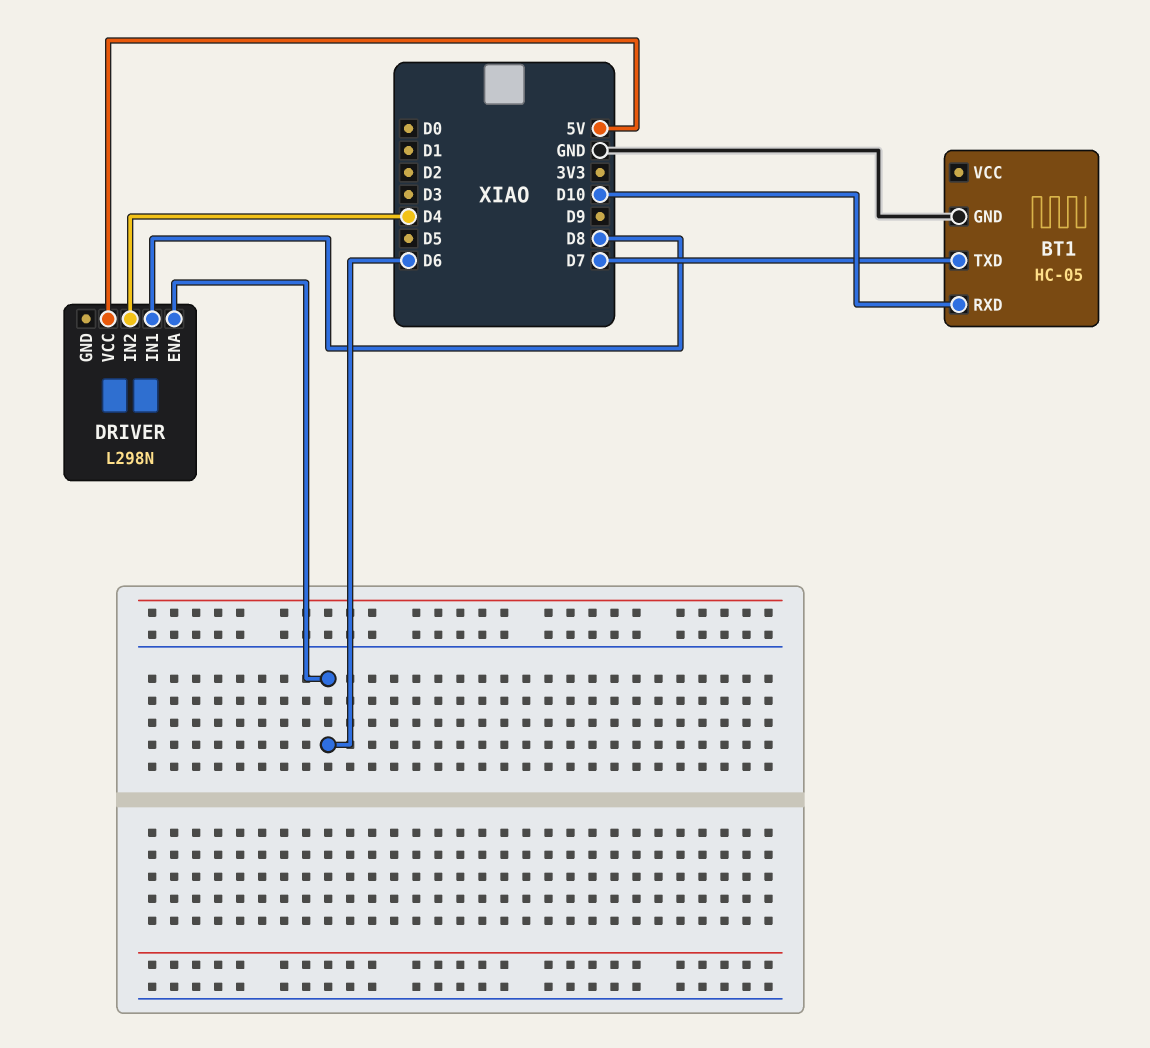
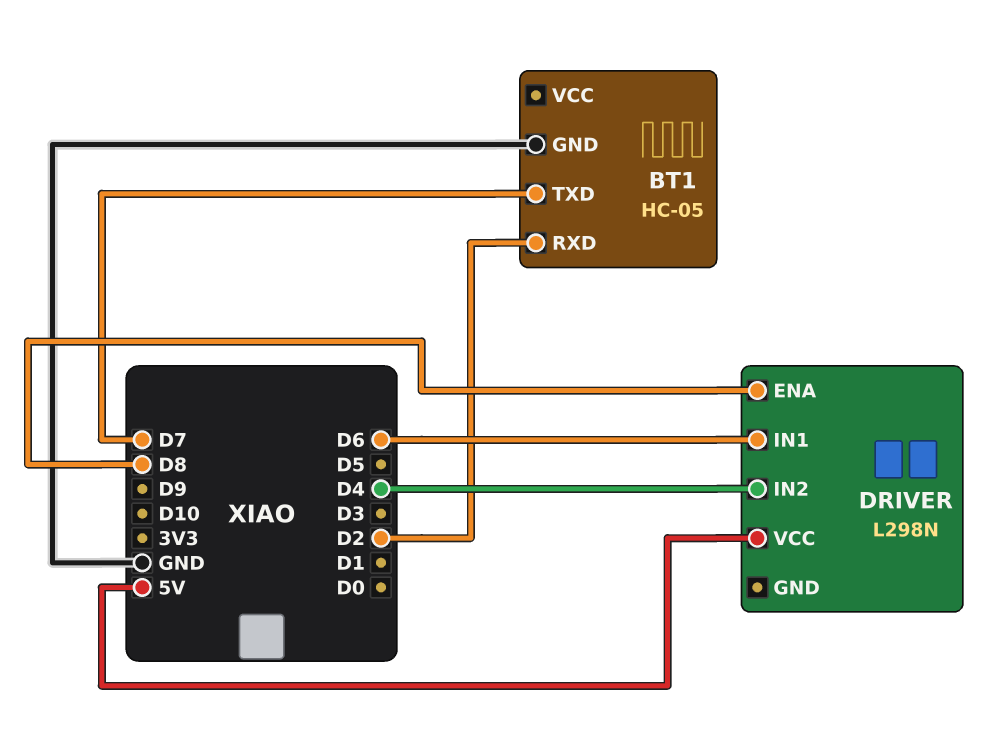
BT1 pin RXD: D10 -> D2
DRIVER pin ENA: D6 -> D8
DRIVER pin IN1: D8 -> D6

